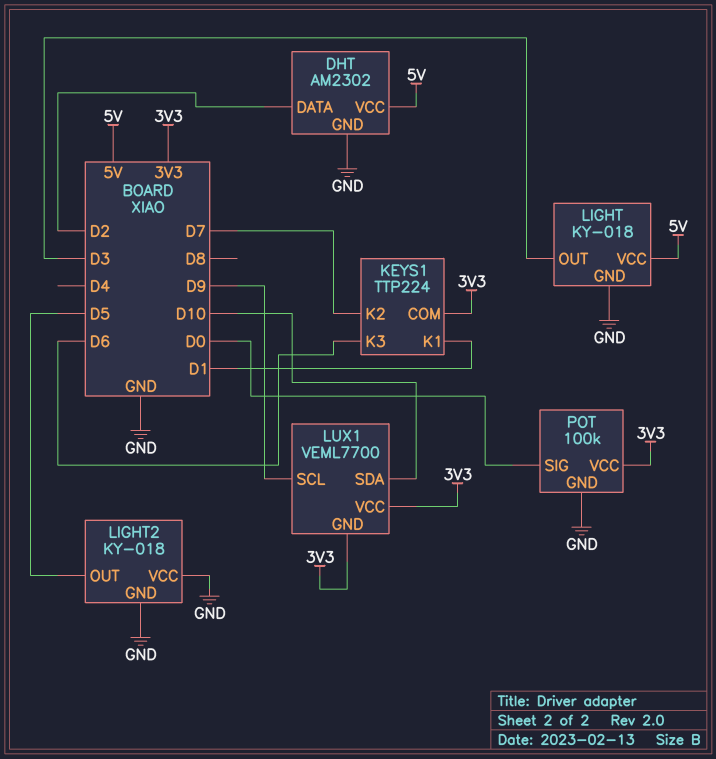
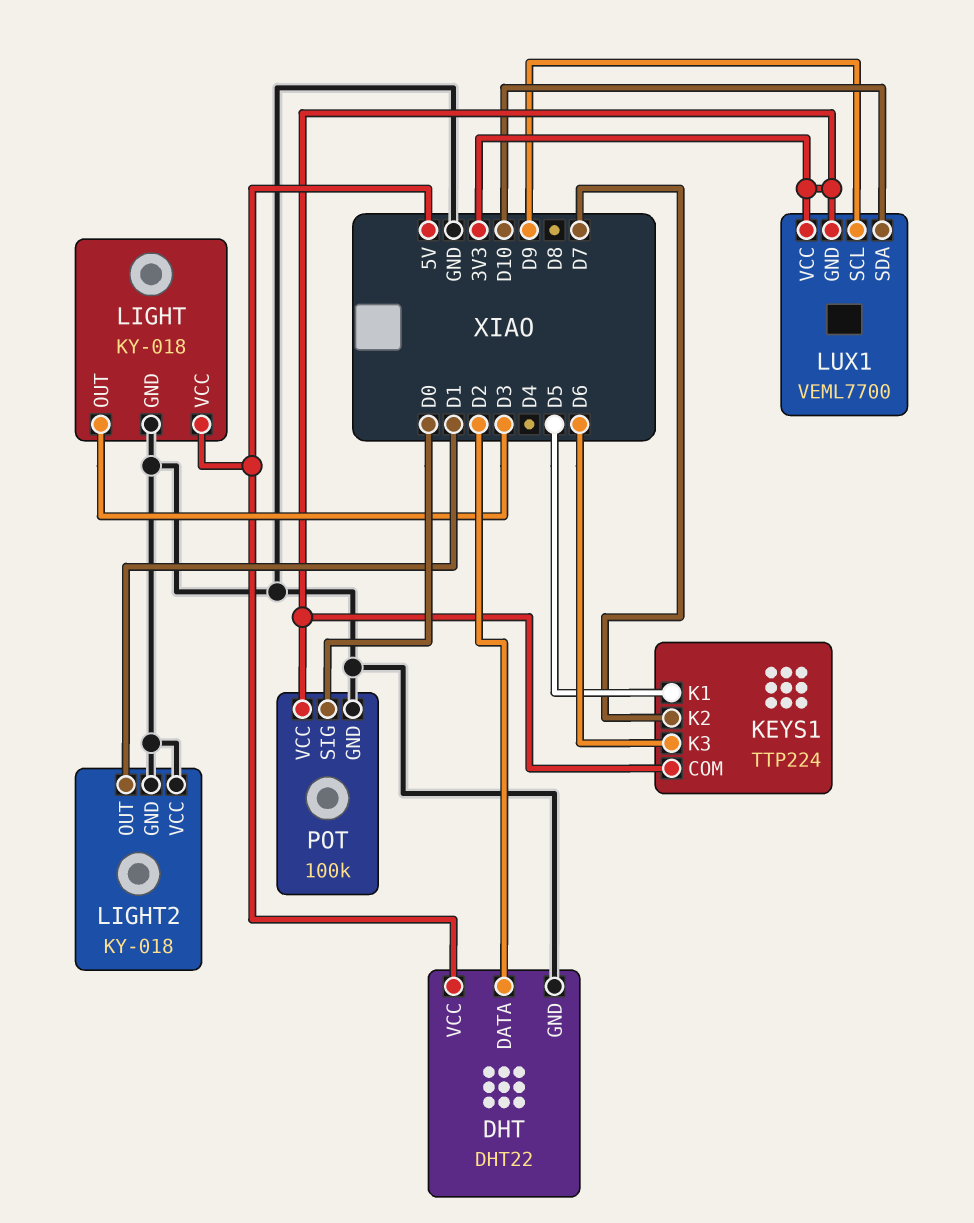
DHT: AM2302 -> DHT22
KEYS1 pin K1: D1 -> D5
LIGHT2 pin OUT: D5 -> D1

